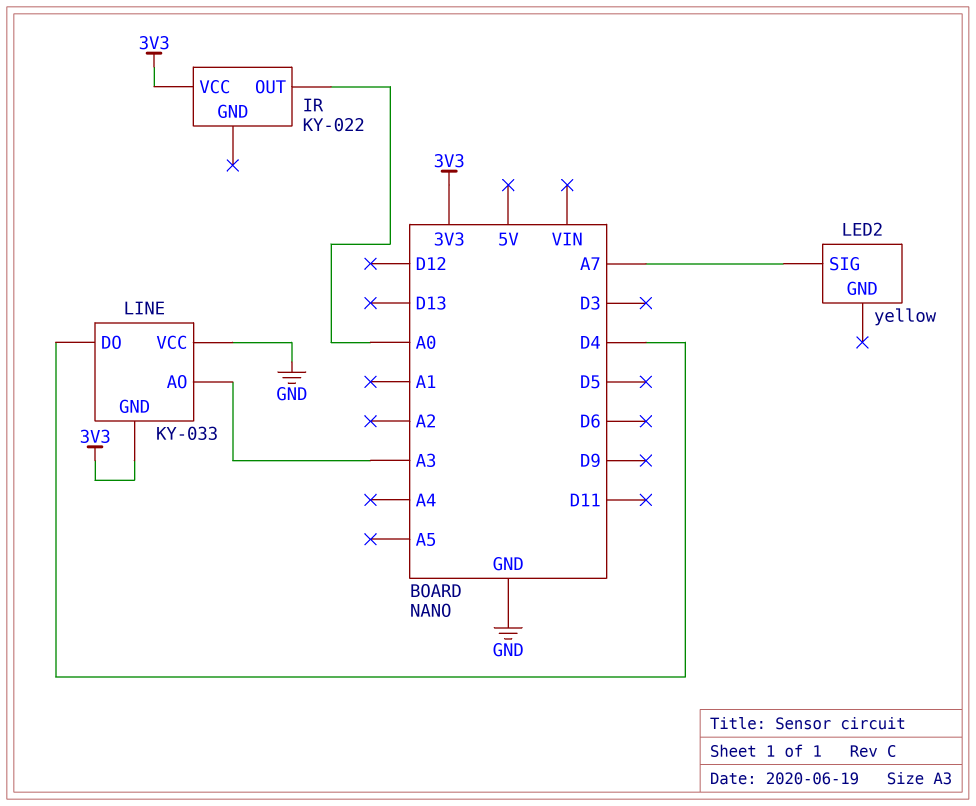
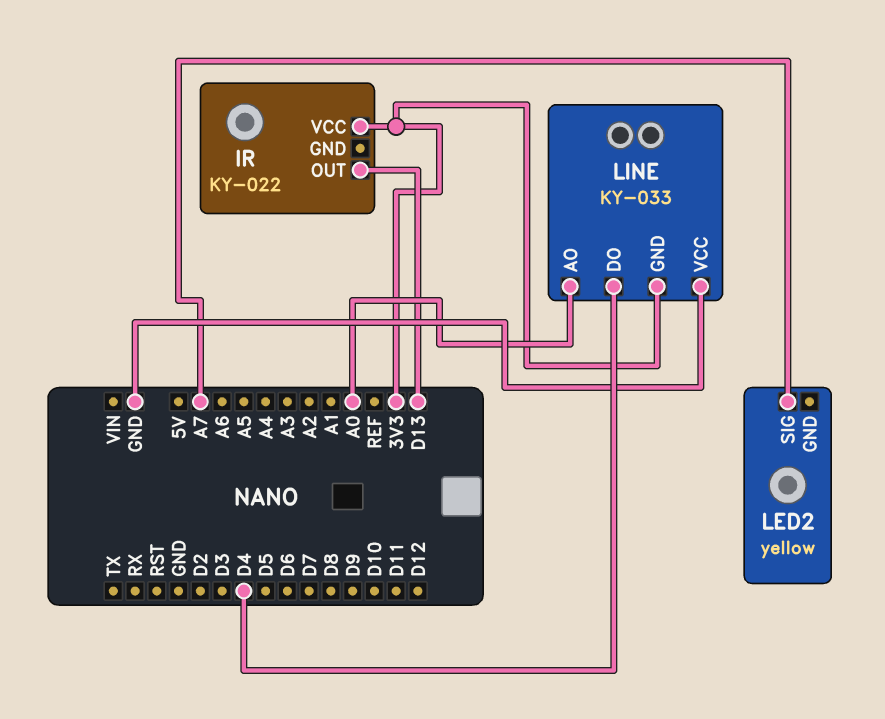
IR pin OUT: A0 -> D13
LINE pin AO: A3 -> A0

